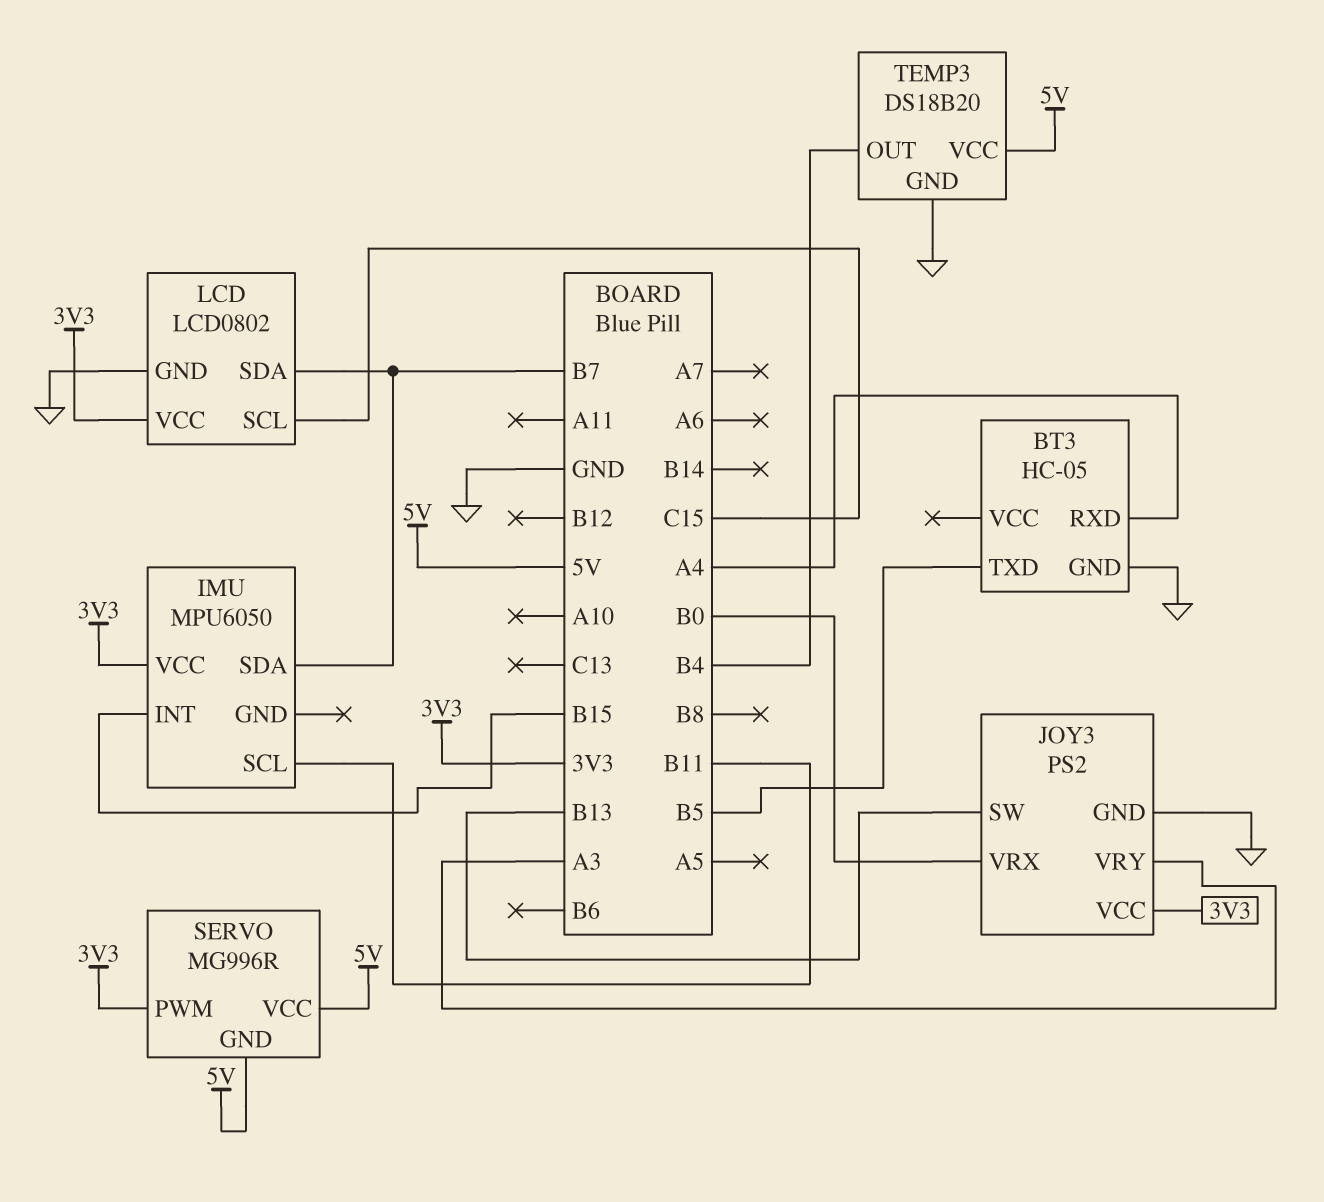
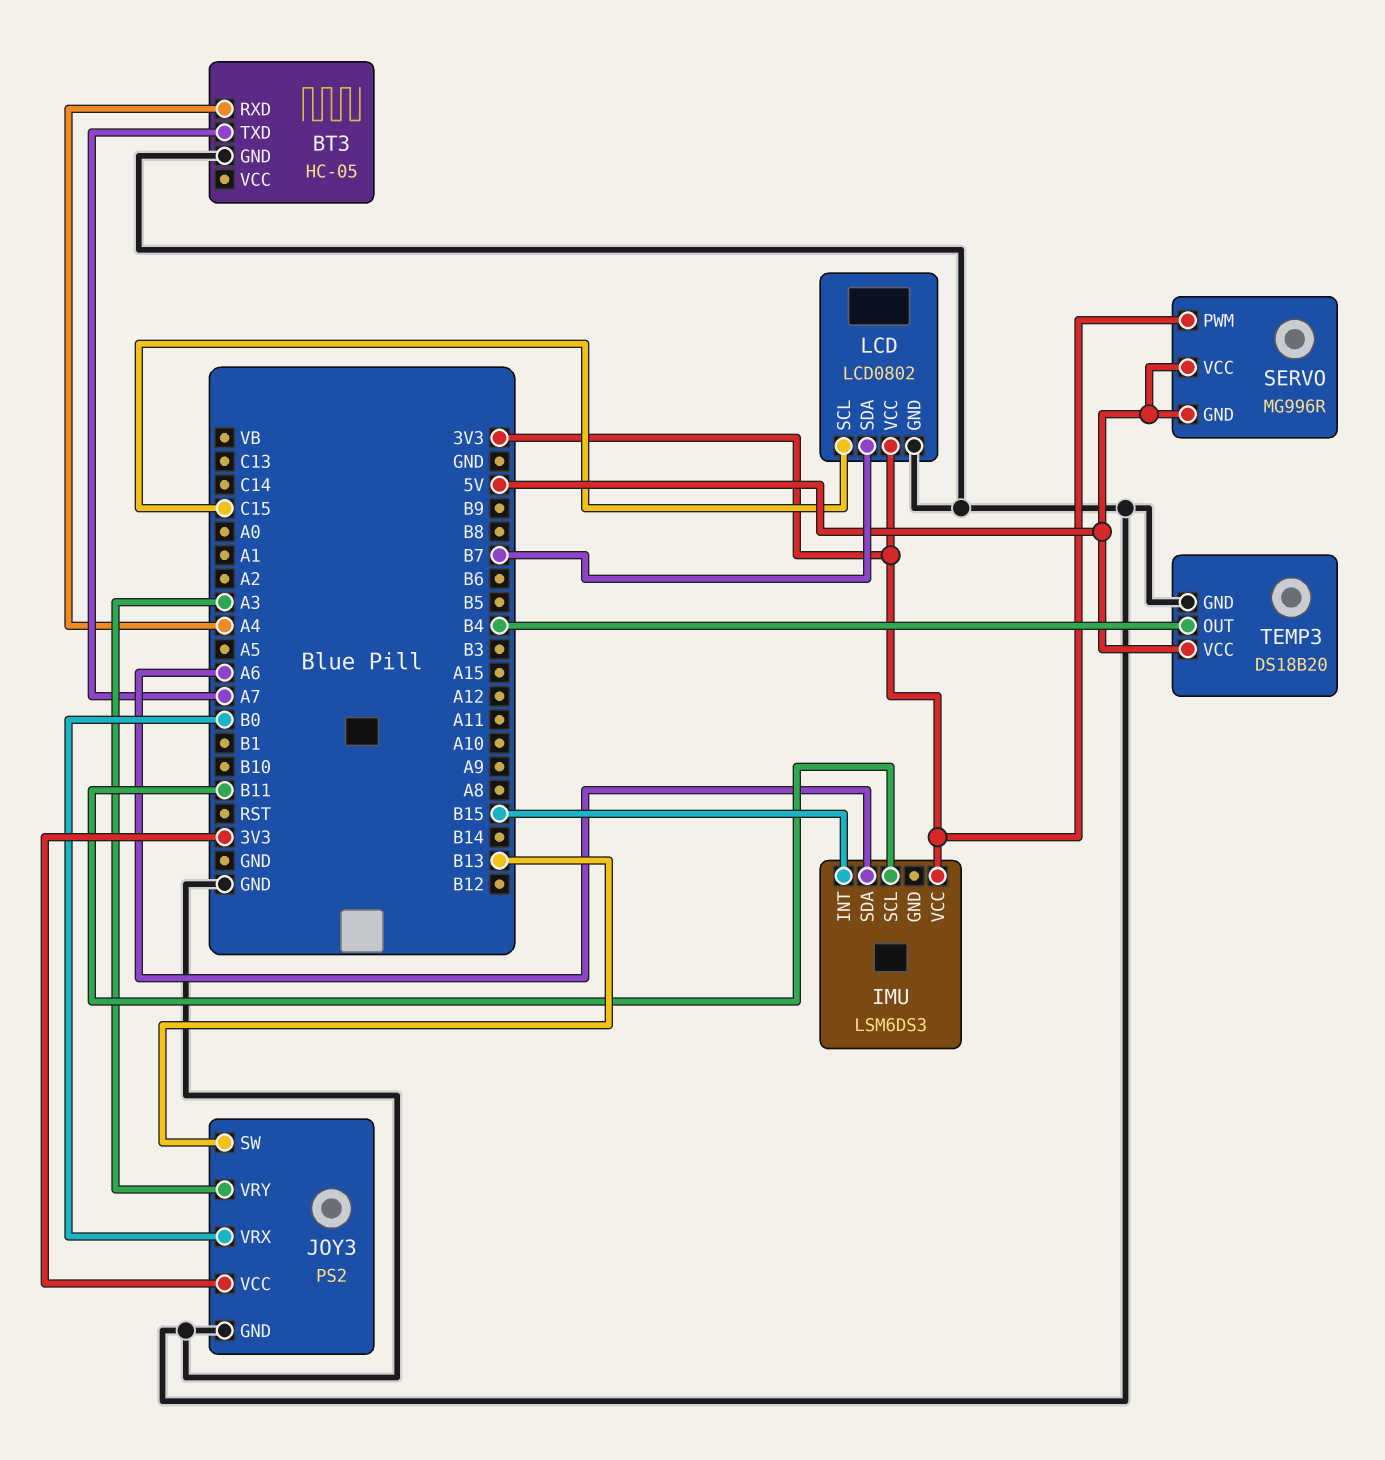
BT3 pin TXD: B5 -> A7
IMU: MPU6050 -> LSM6DS3
IMU pin SDA: B7 -> A6

